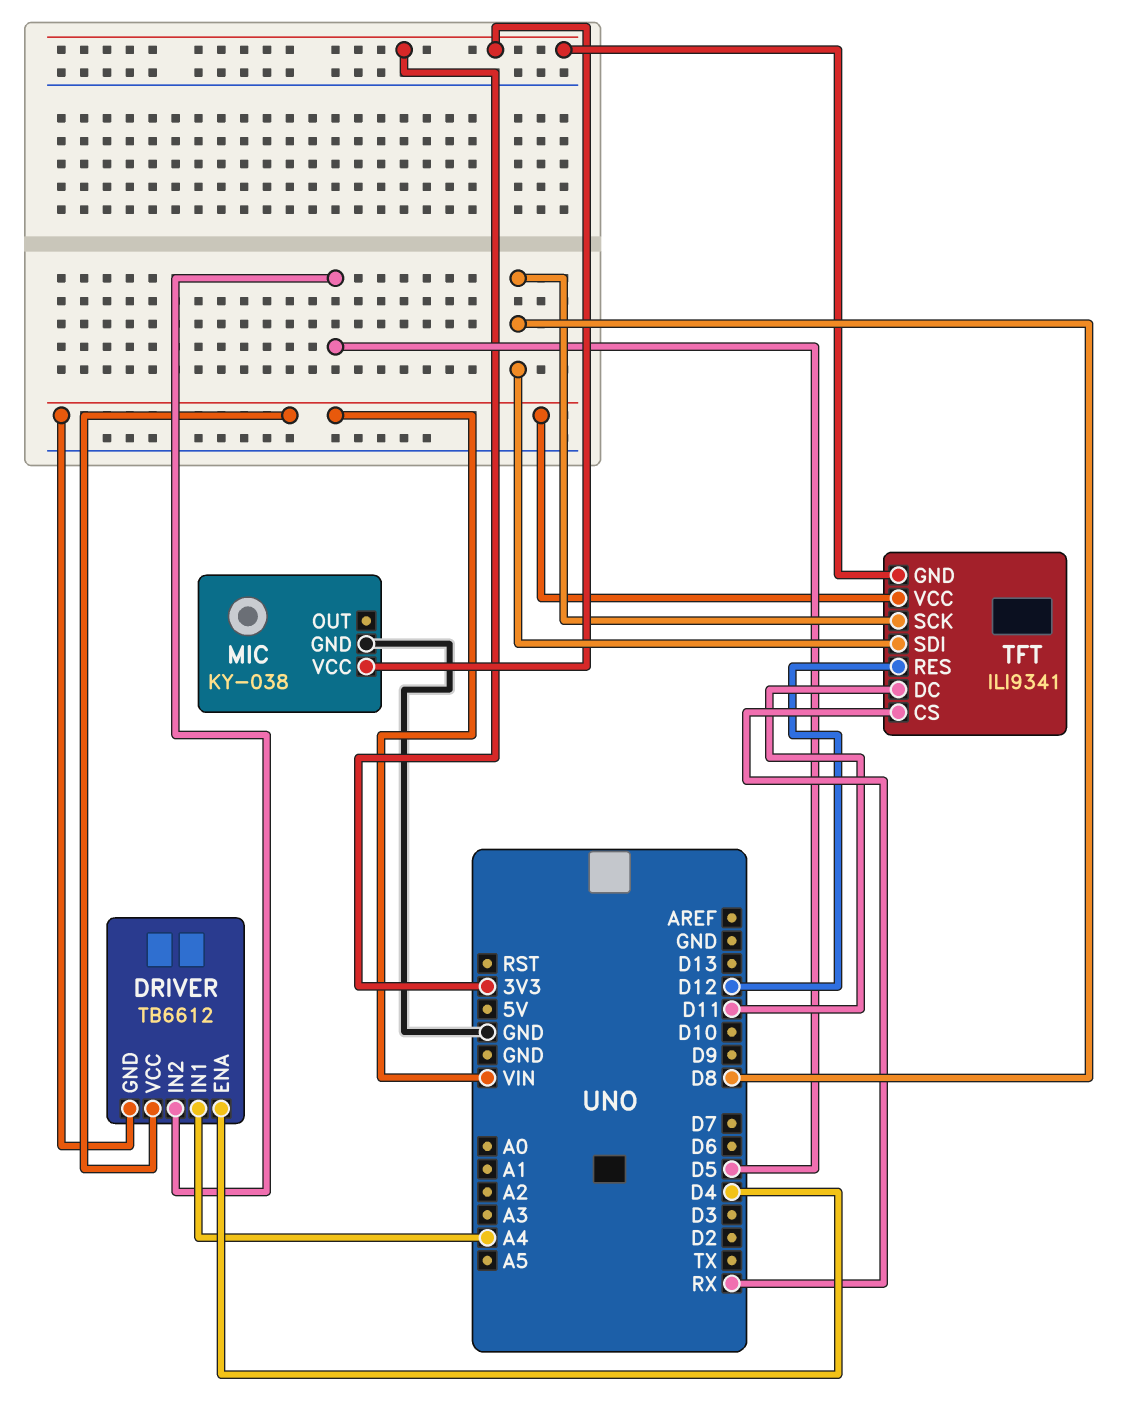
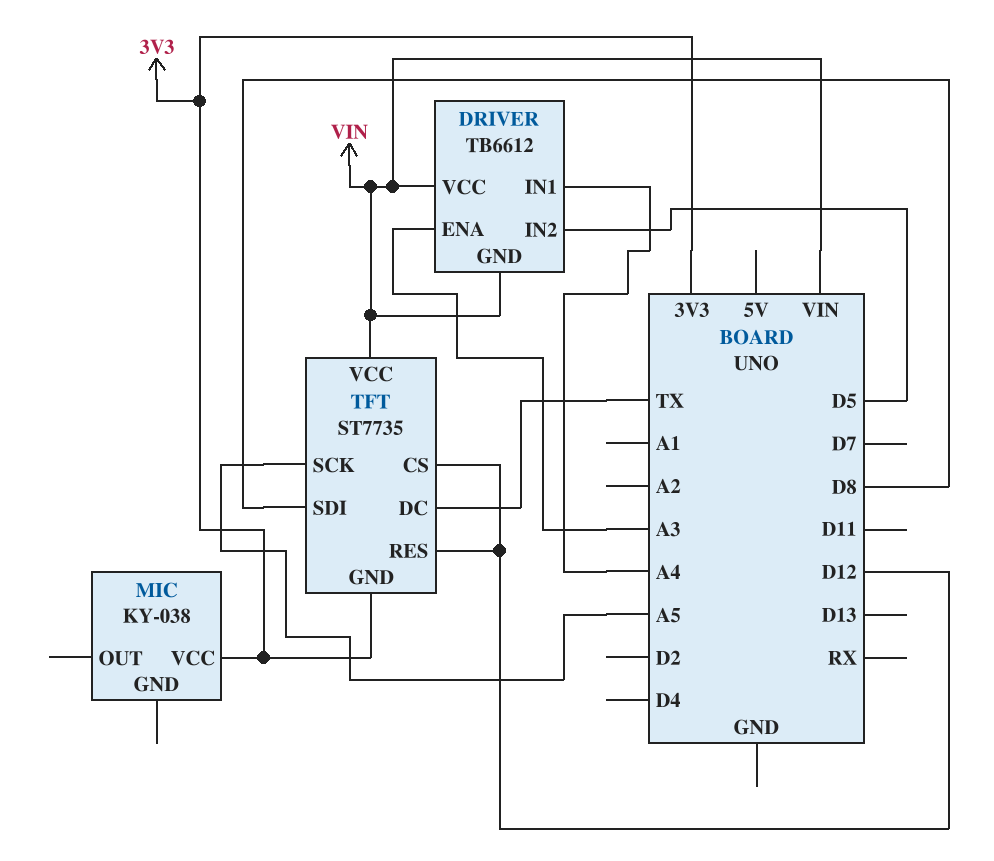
DRIVER pin ENA: D4 -> A3
MIC pin GND: GND -> none
TFT: ILI9341 -> ST7735
TFT pin CS: RX -> D12
TFT pin DC: D11 -> TX
TFT pin SCK: D8 -> A5

